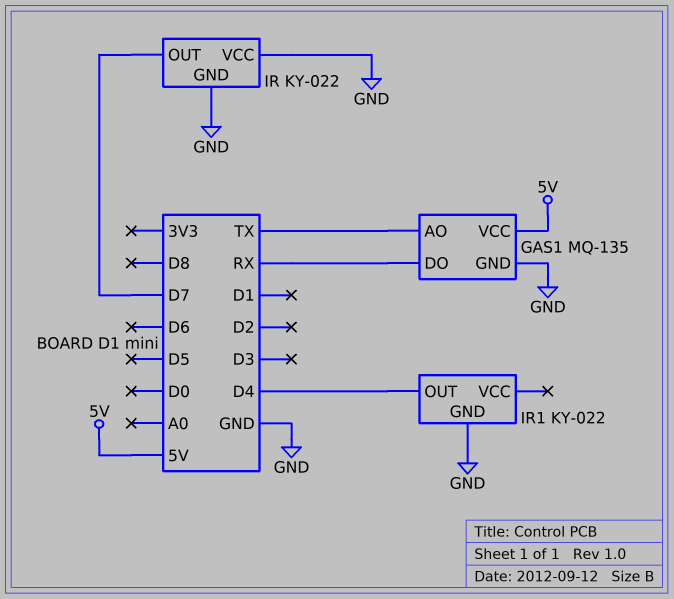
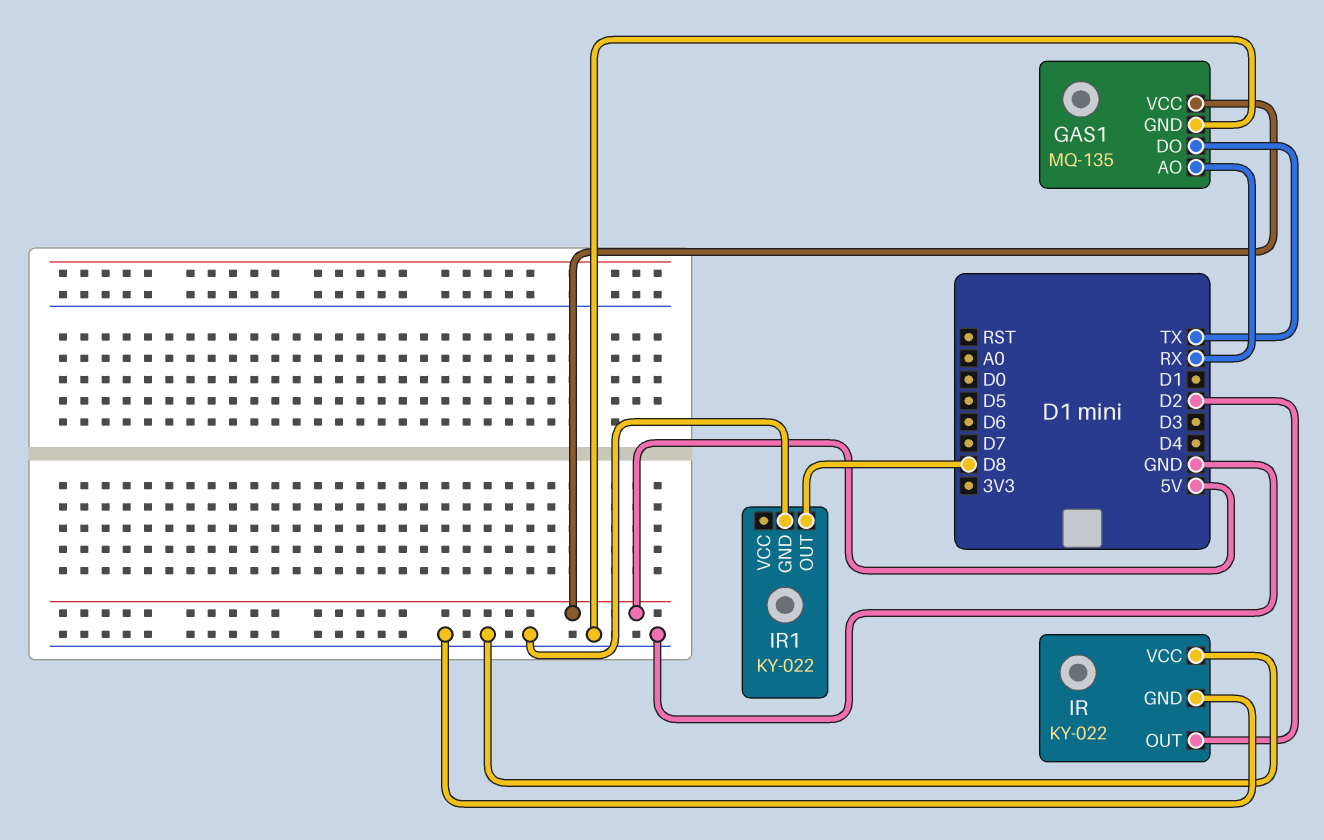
GAS1 pin AO: TX -> RX
GAS1 pin DO: RX -> TX
IR pin OUT: D7 -> D2
IR1 pin OUT: D4 -> D8

